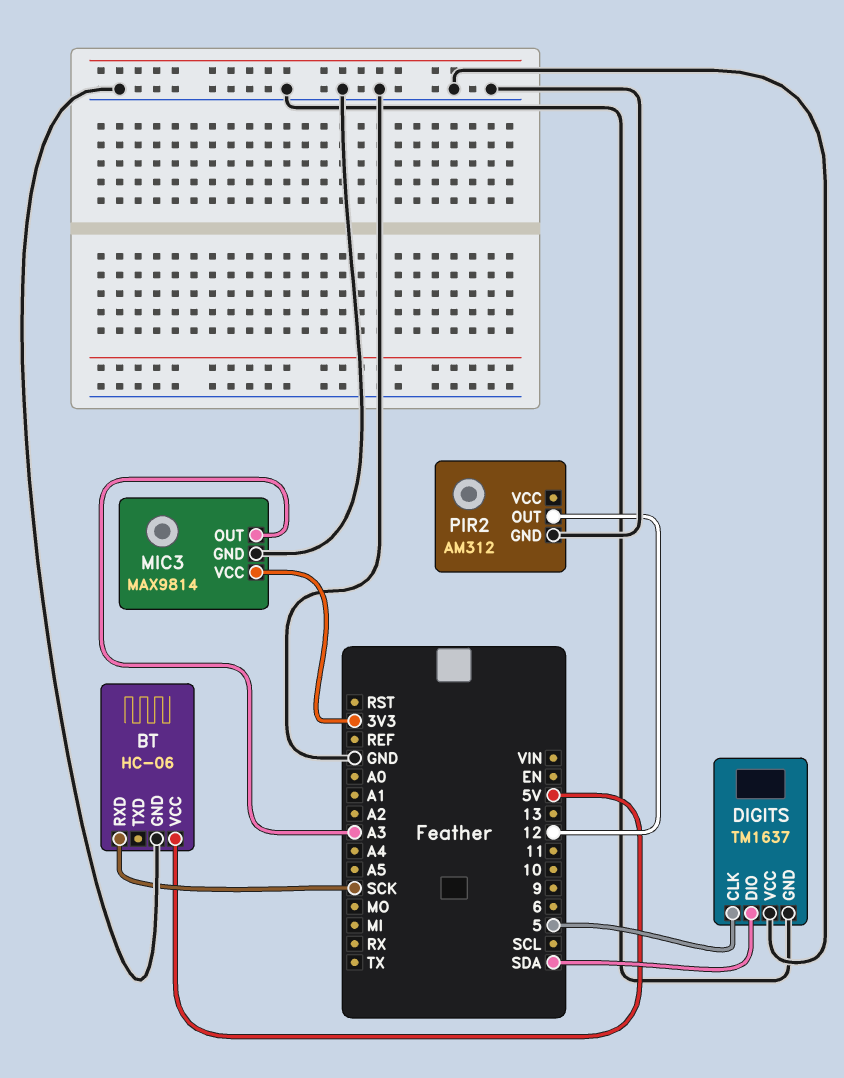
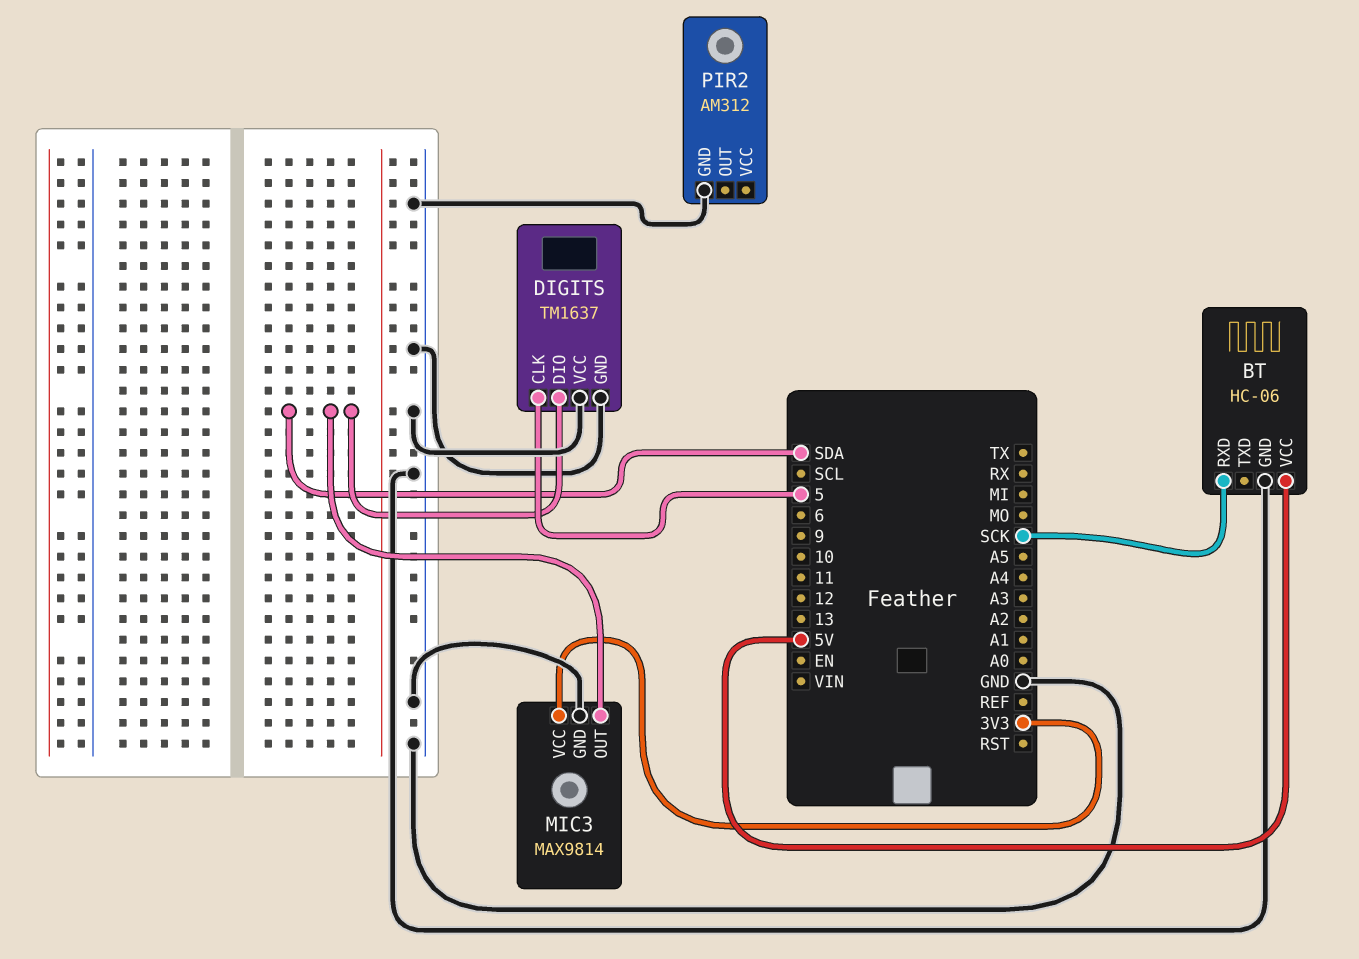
MIC3 pin OUT: A3 -> SDA
PIR2 pin OUT: 12 -> none

